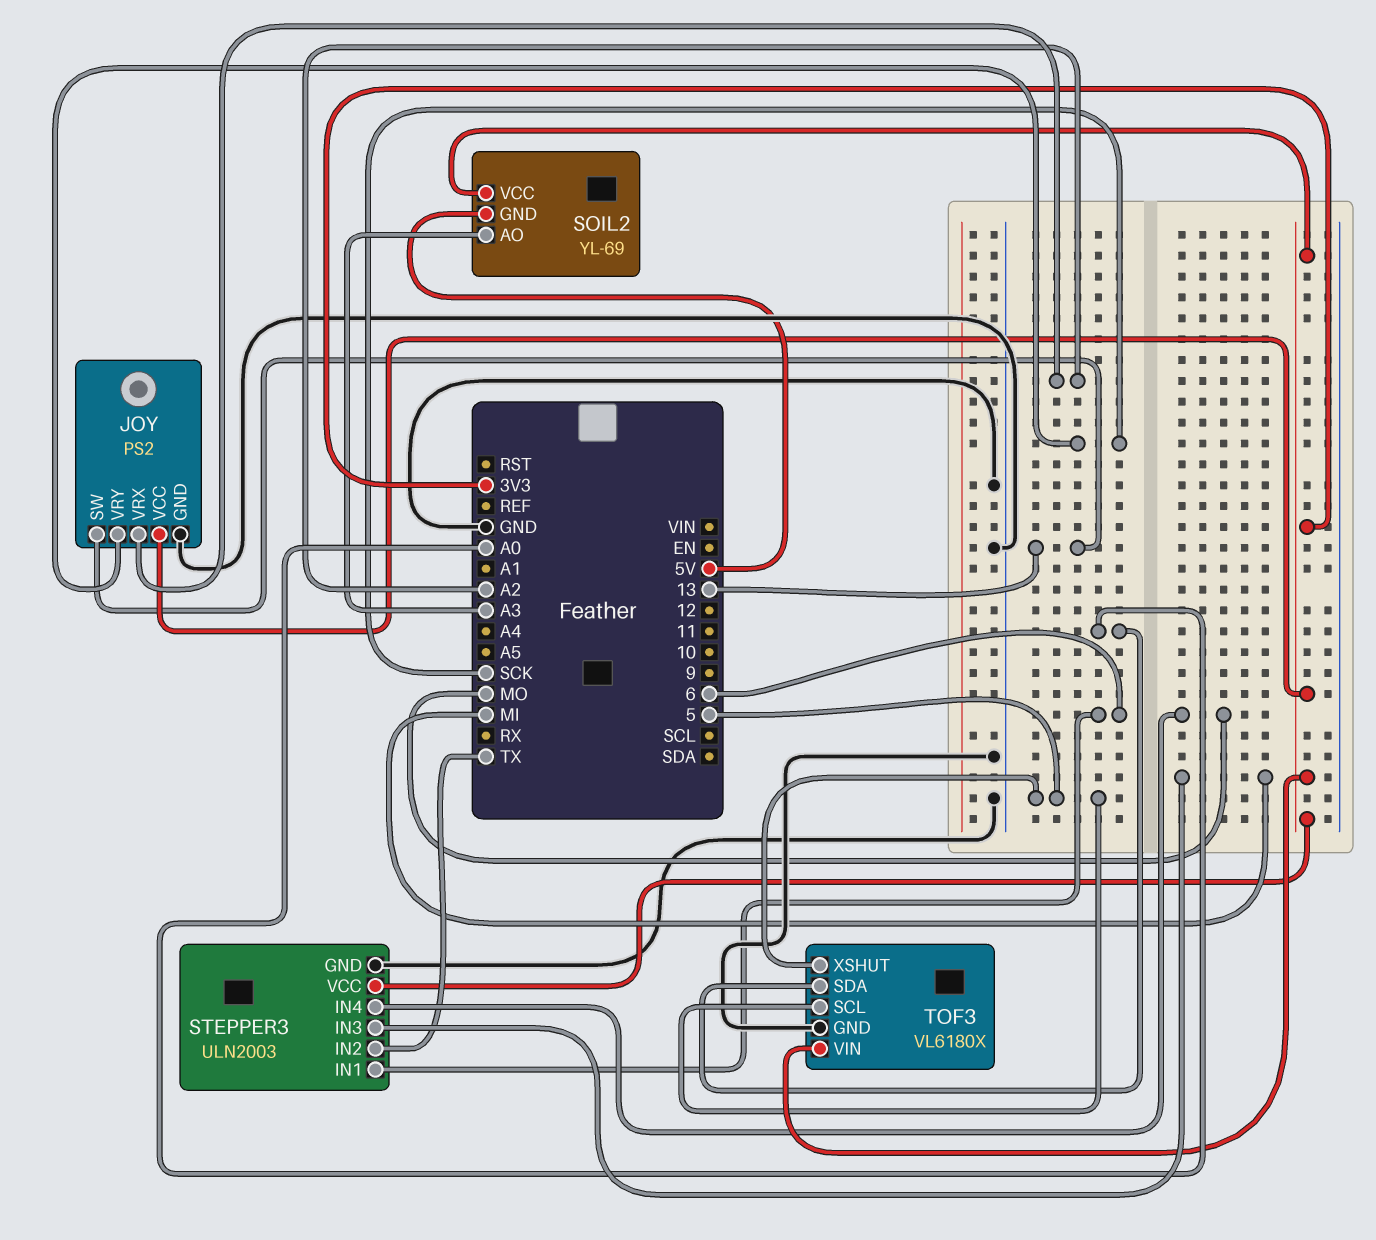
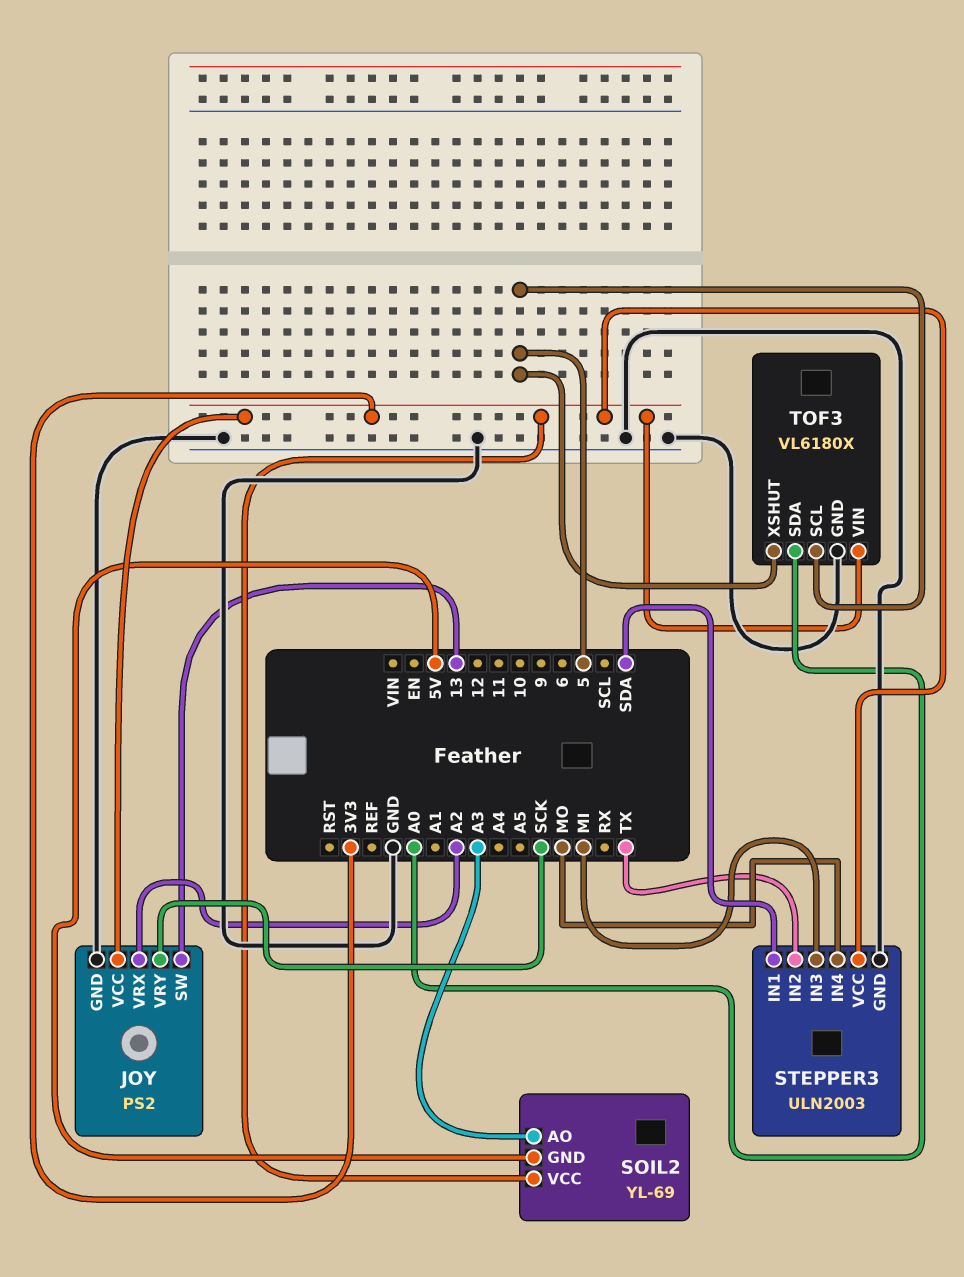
STEPPER3 pin IN1: 6 -> SDA

